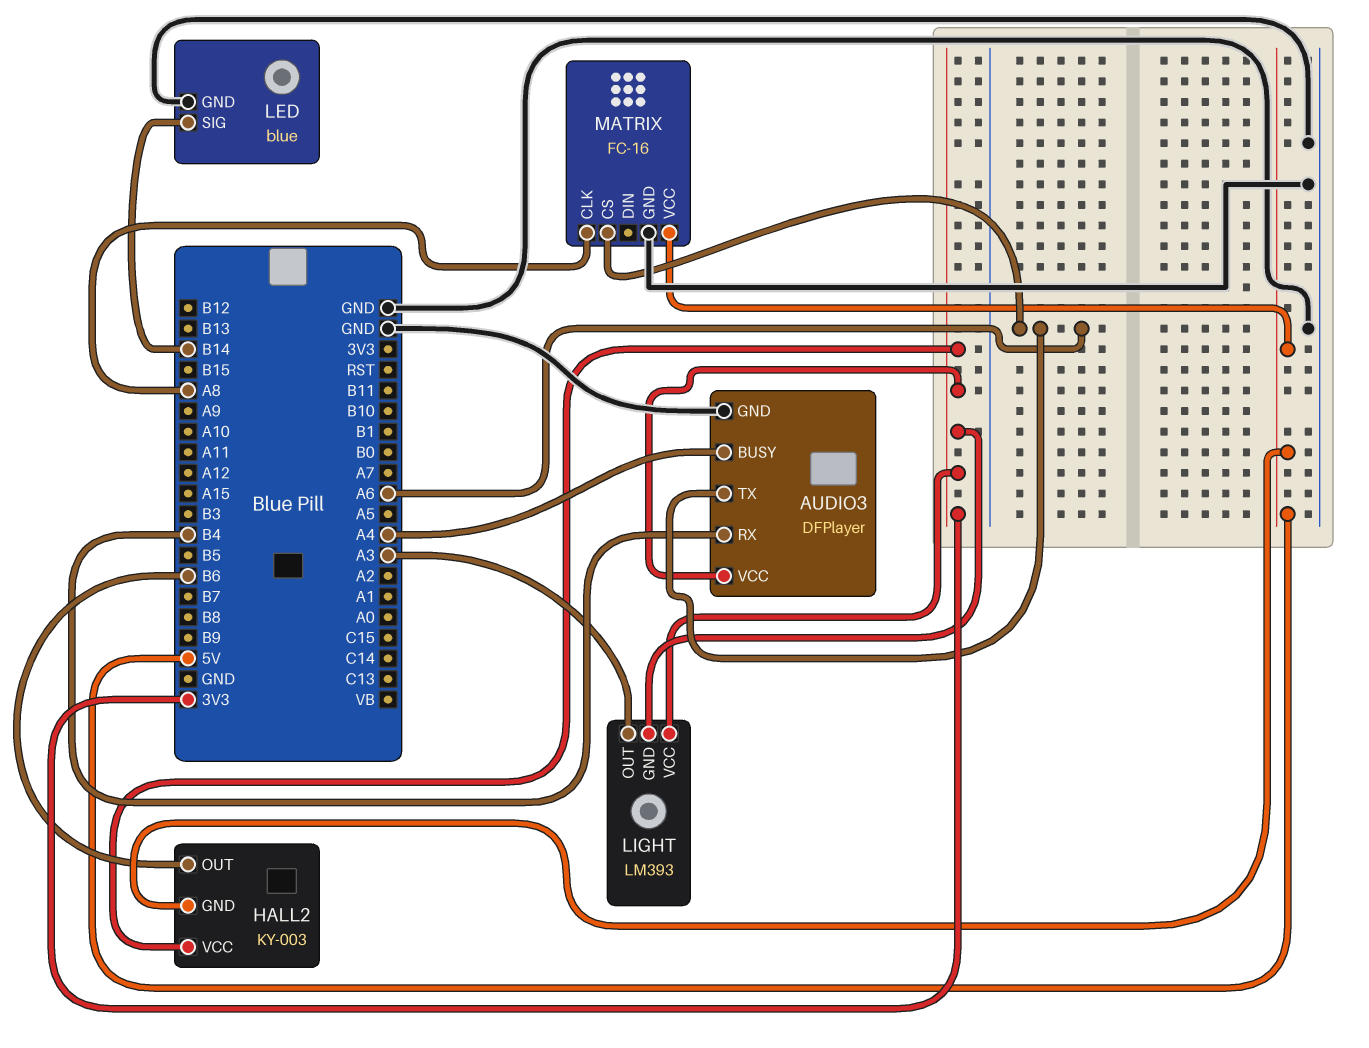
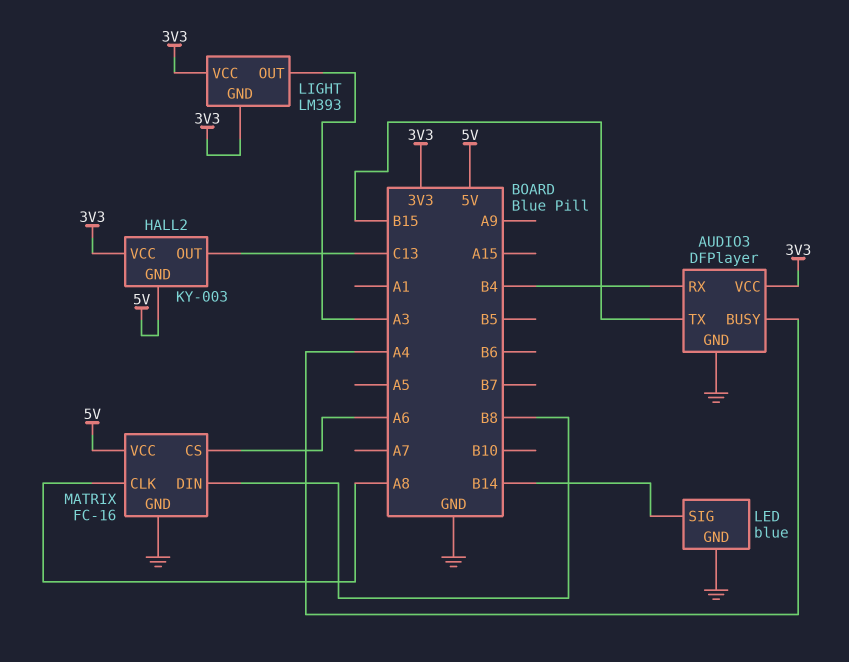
AUDIO3 pin TX: A6 -> B15
HALL2 pin OUT: B6 -> C13
MATRIX pin DIN: none -> B8

